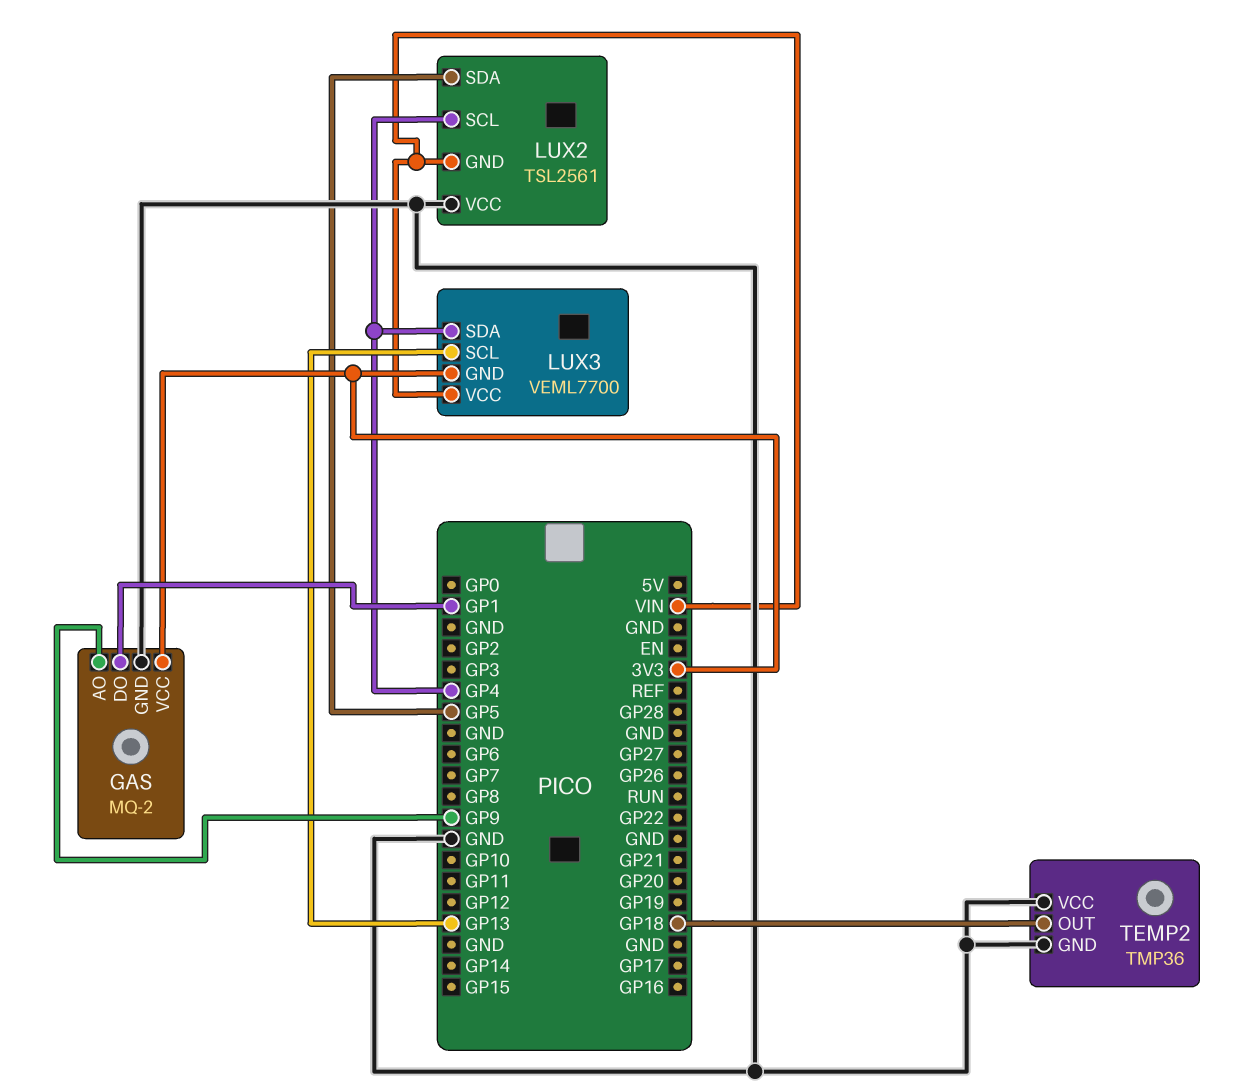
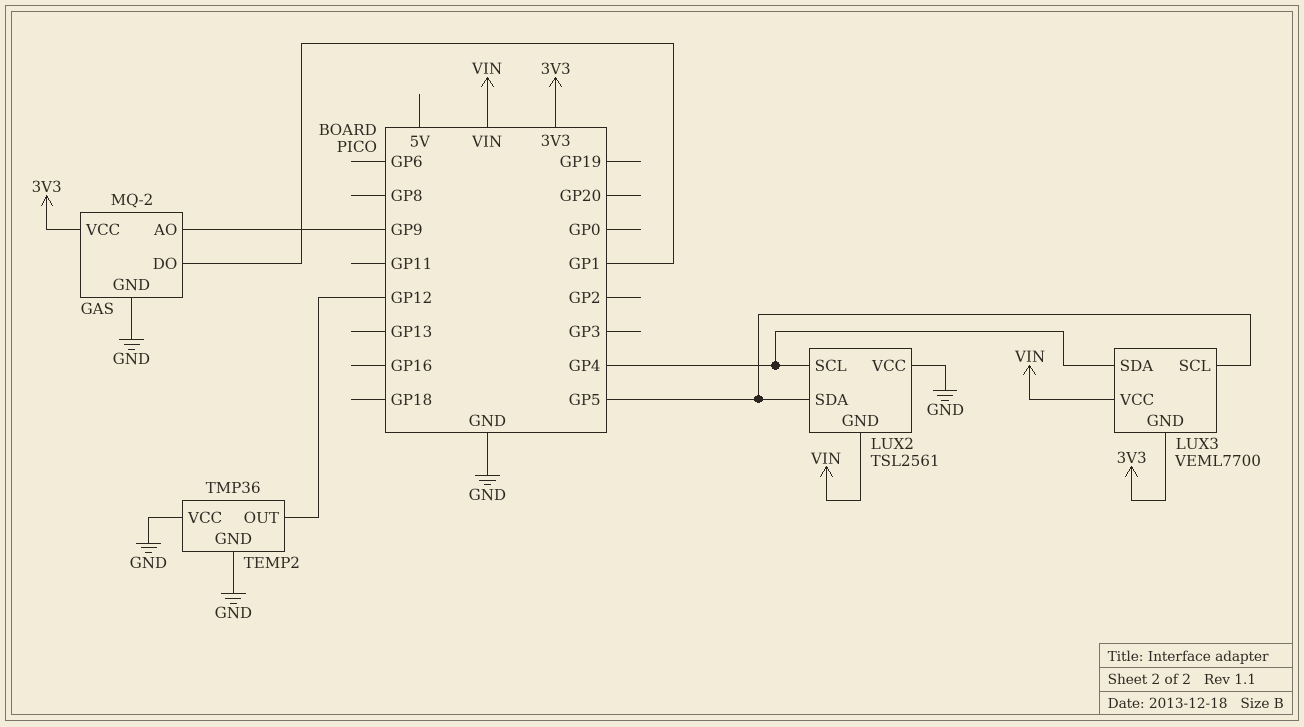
LUX3 pin SCL: GP13 -> GP5
TEMP2 pin OUT: GP18 -> GP12

